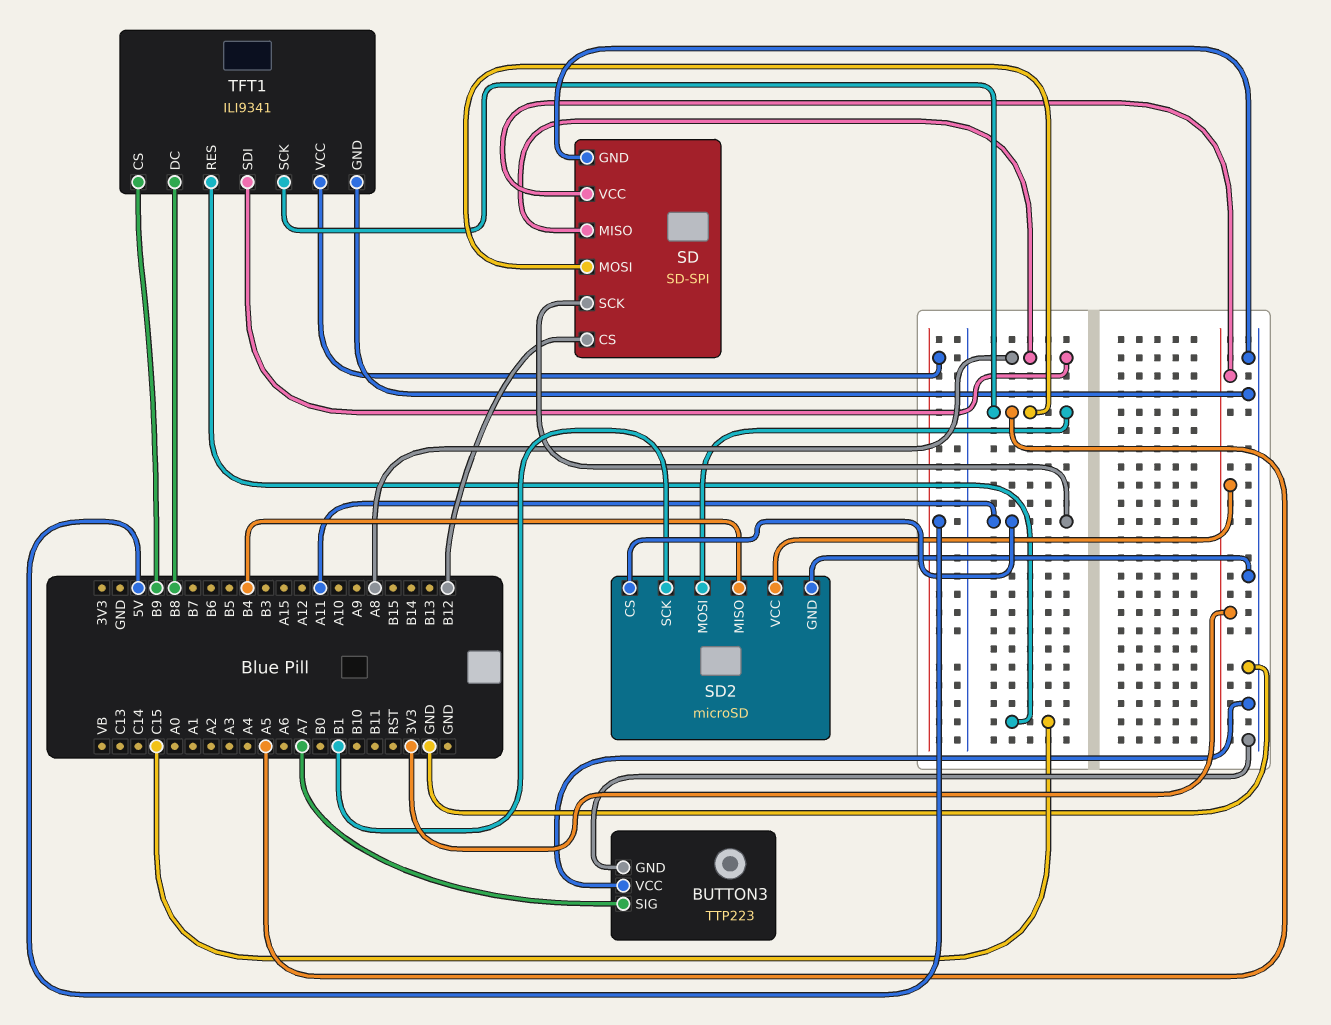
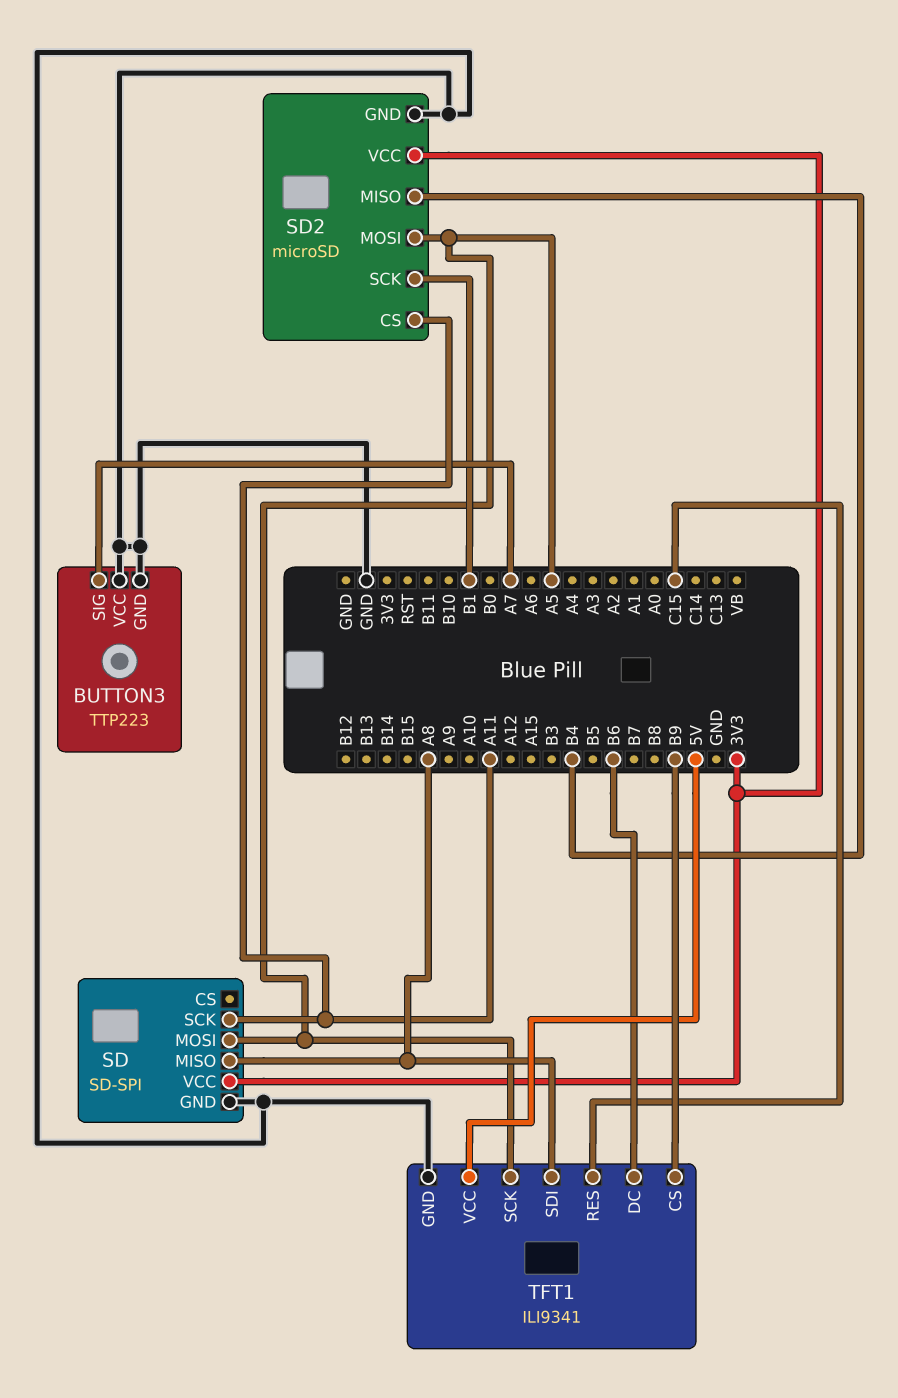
SD pin CS: B12 -> none
TFT1 pin DC: B8 -> B6

